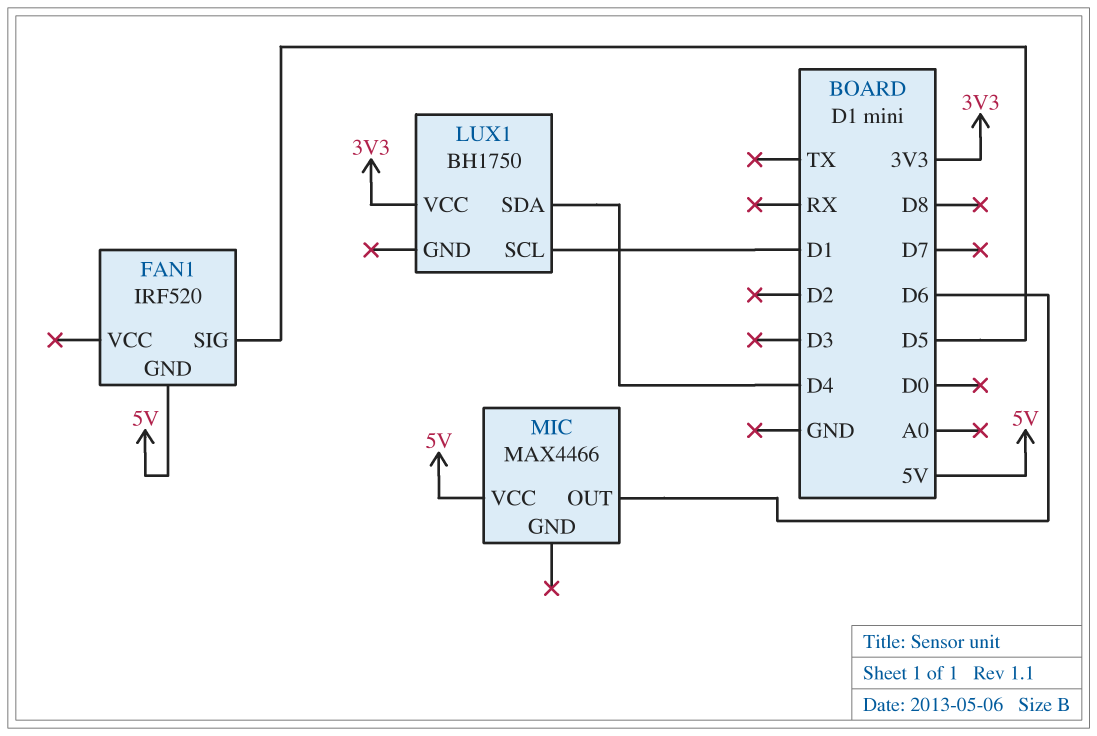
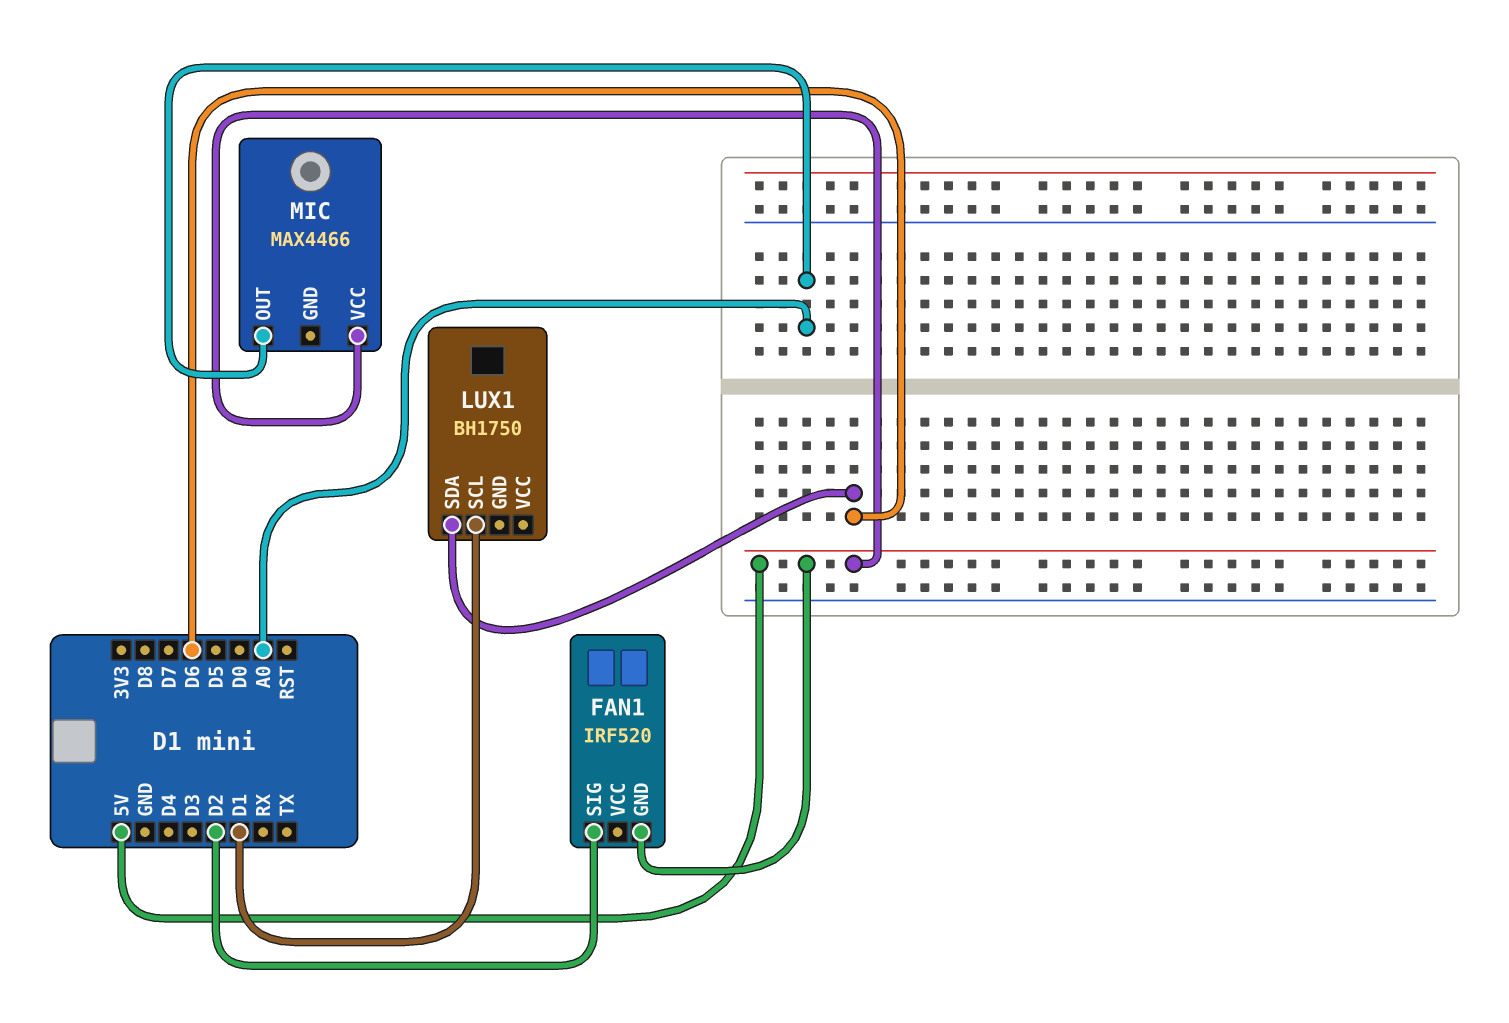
FAN1 pin SIG: D5 -> D2
LUX1 pin SDA: D4 -> D6
LUX1 pin VCC: 3V3 -> none
MIC pin OUT: D6 -> A0

